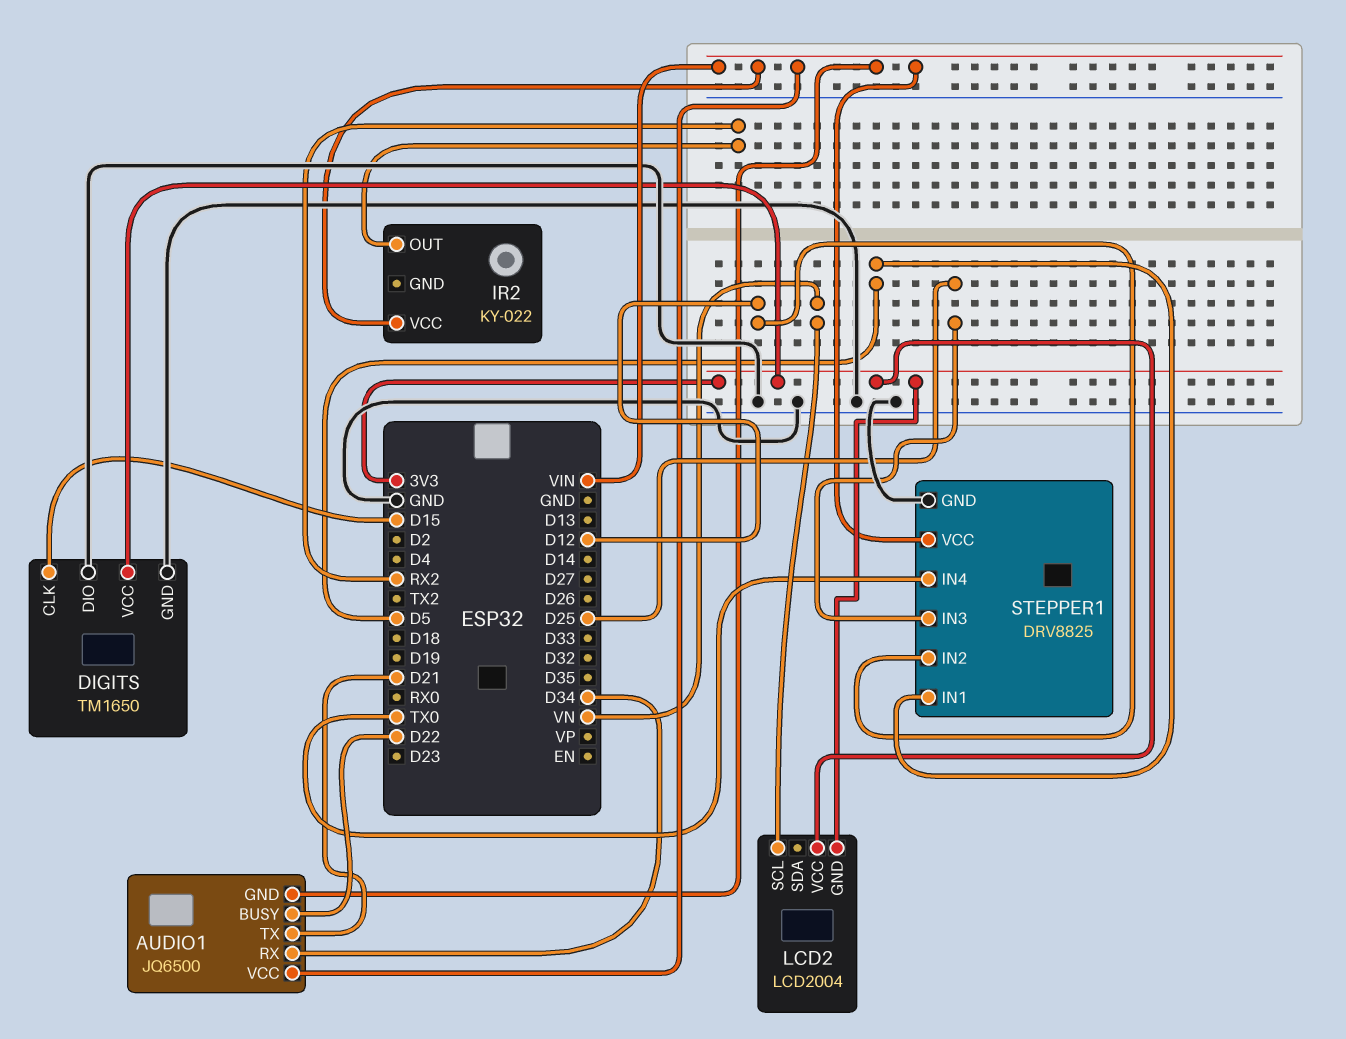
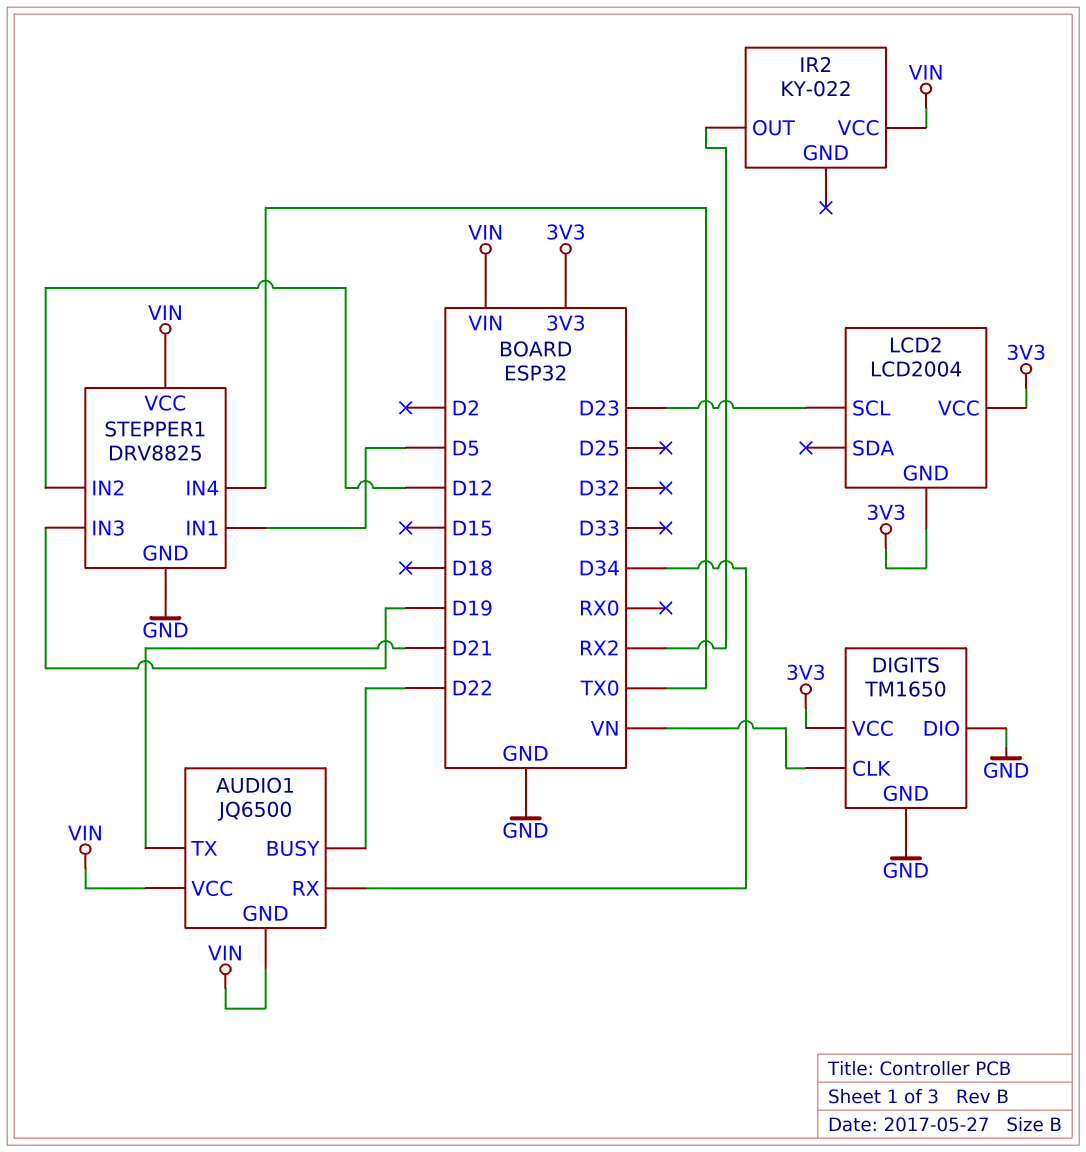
DIGITS pin CLK: D15 -> VN
LCD2 pin SCL: VN -> D23
STEPPER1 pin IN3: D25 -> D19

